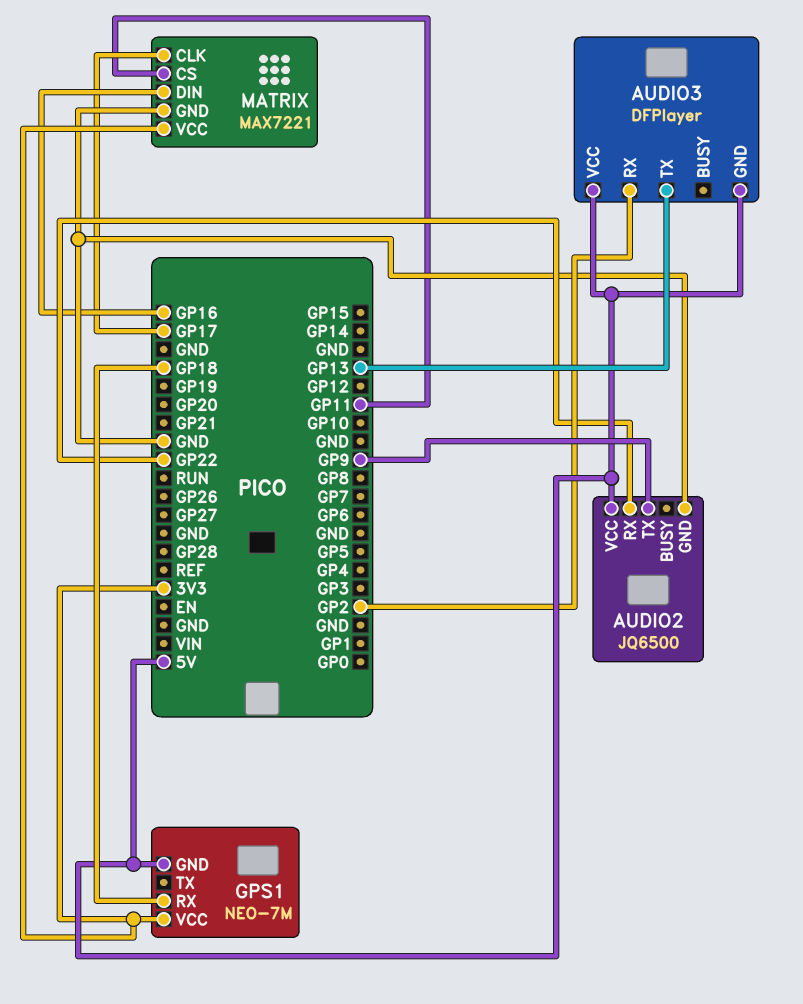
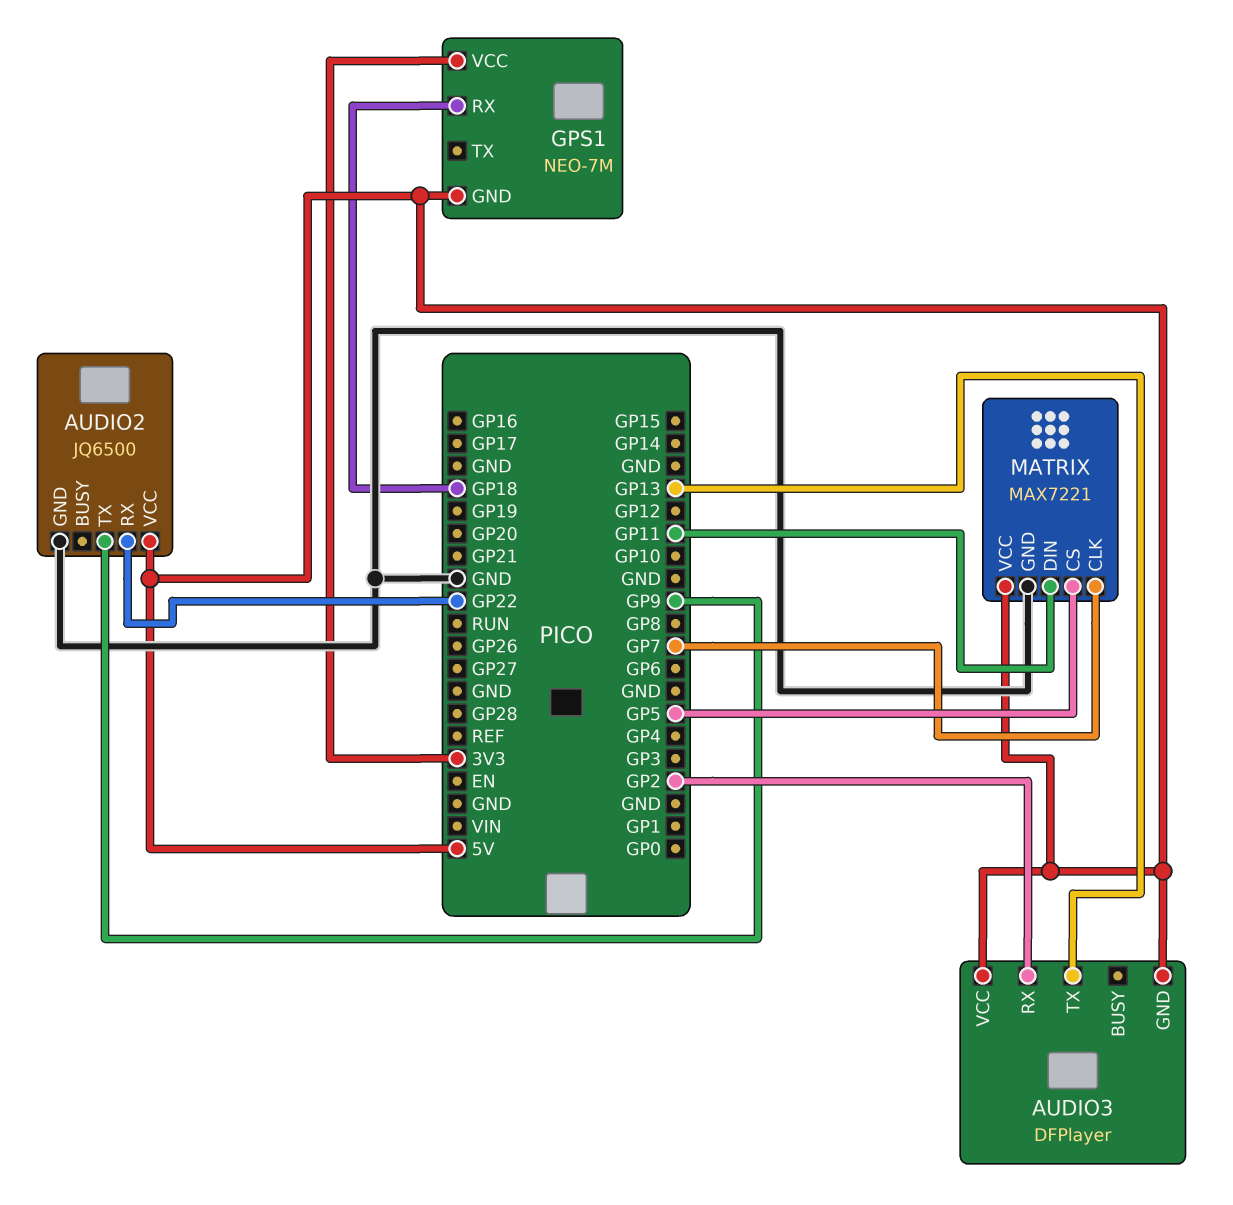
MATRIX pin CLK: GP17 -> GP7
MATRIX pin CS: GP11 -> GP5
MATRIX pin DIN: GP16 -> GP11
MATRIX pin VCC: 3V3 -> 5V

